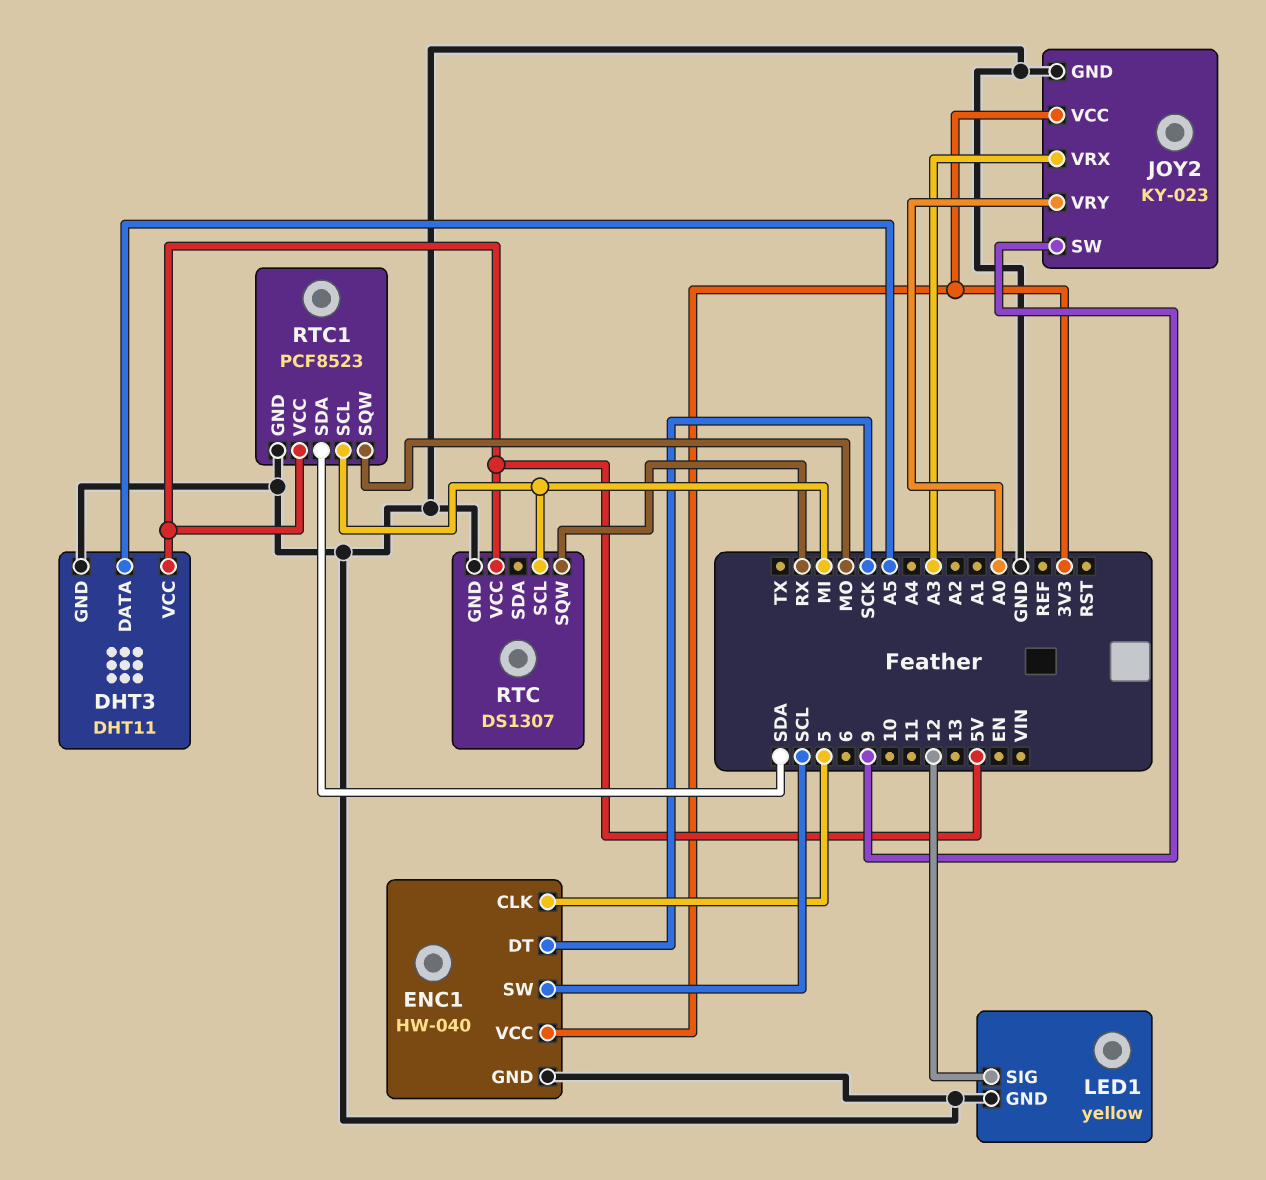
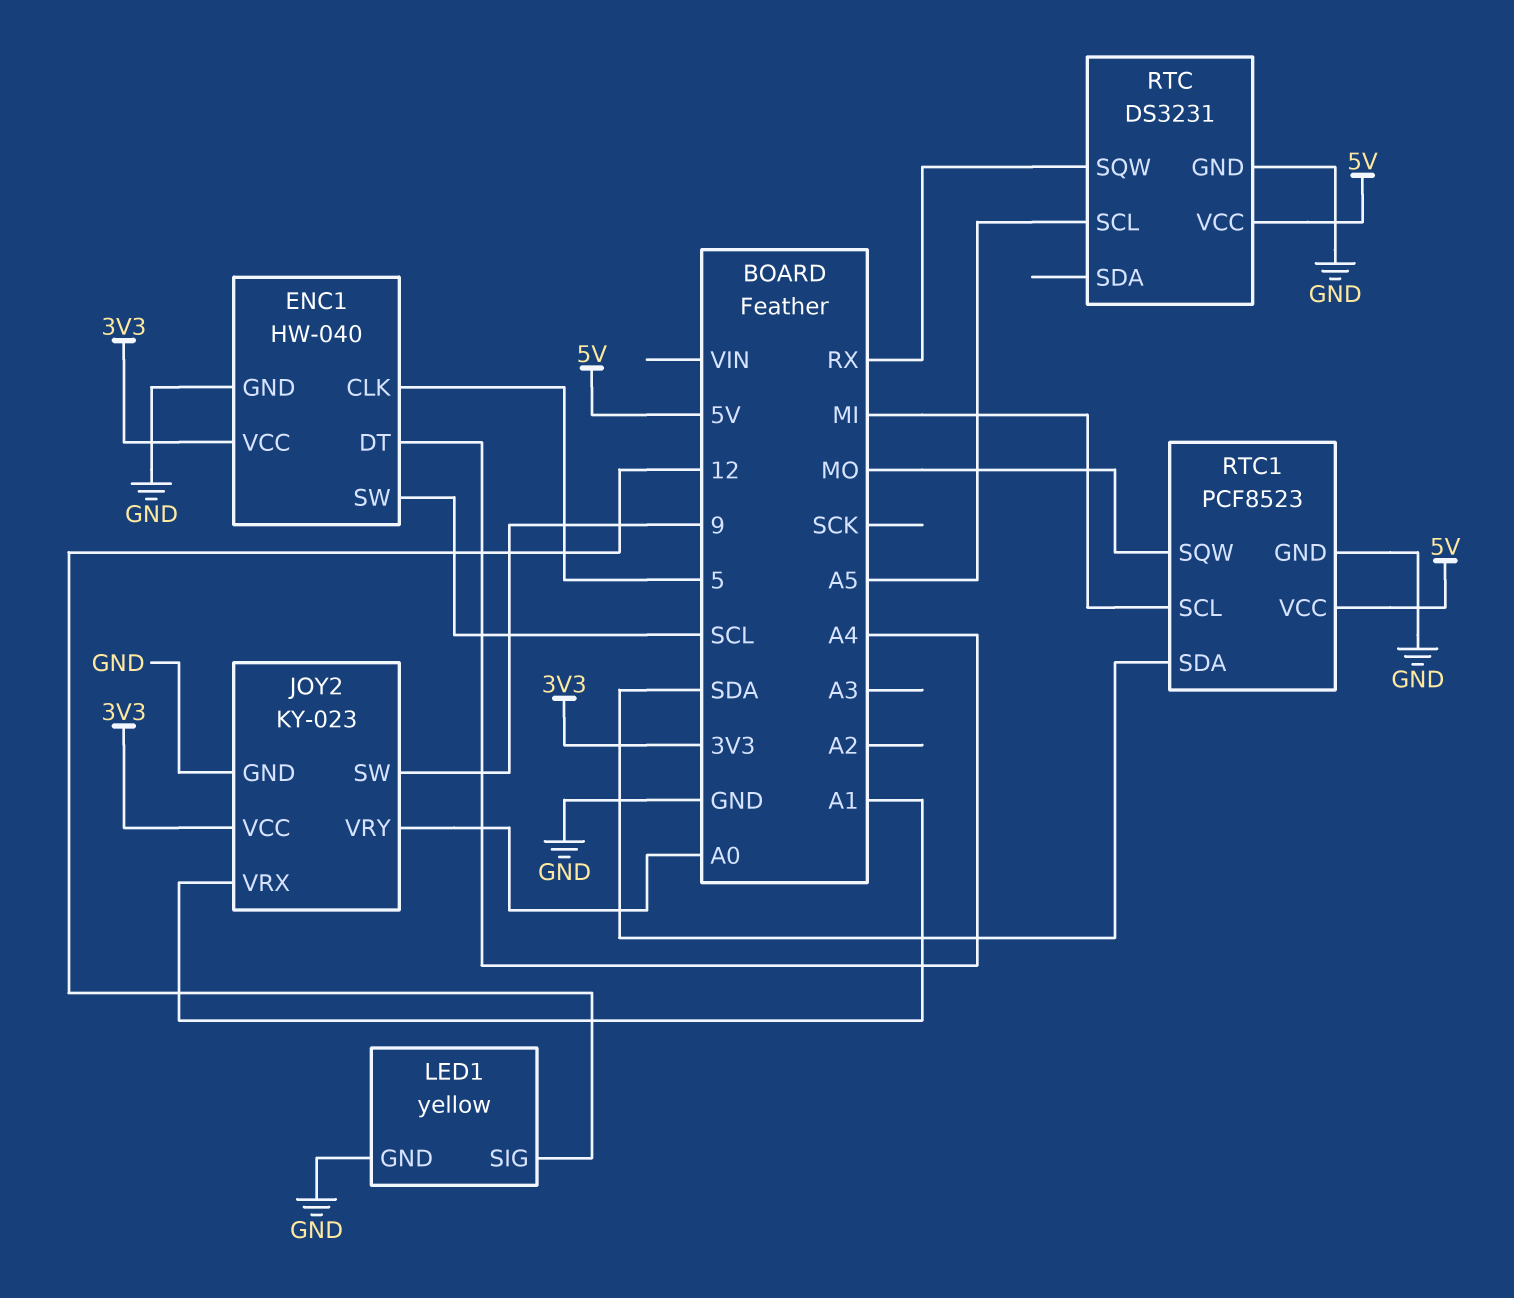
DHT3: DHT11 -> none
DHT3 pin DATA: A5 -> none
DHT3 pin GND: GND -> none
DHT3 pin VCC: 5V -> none
ENC1 pin DT: SCK -> A4
JOY2 pin VRX: A3 -> A1
RTC: DS1307 -> DS3231
RTC pin SCL: MI -> A5

